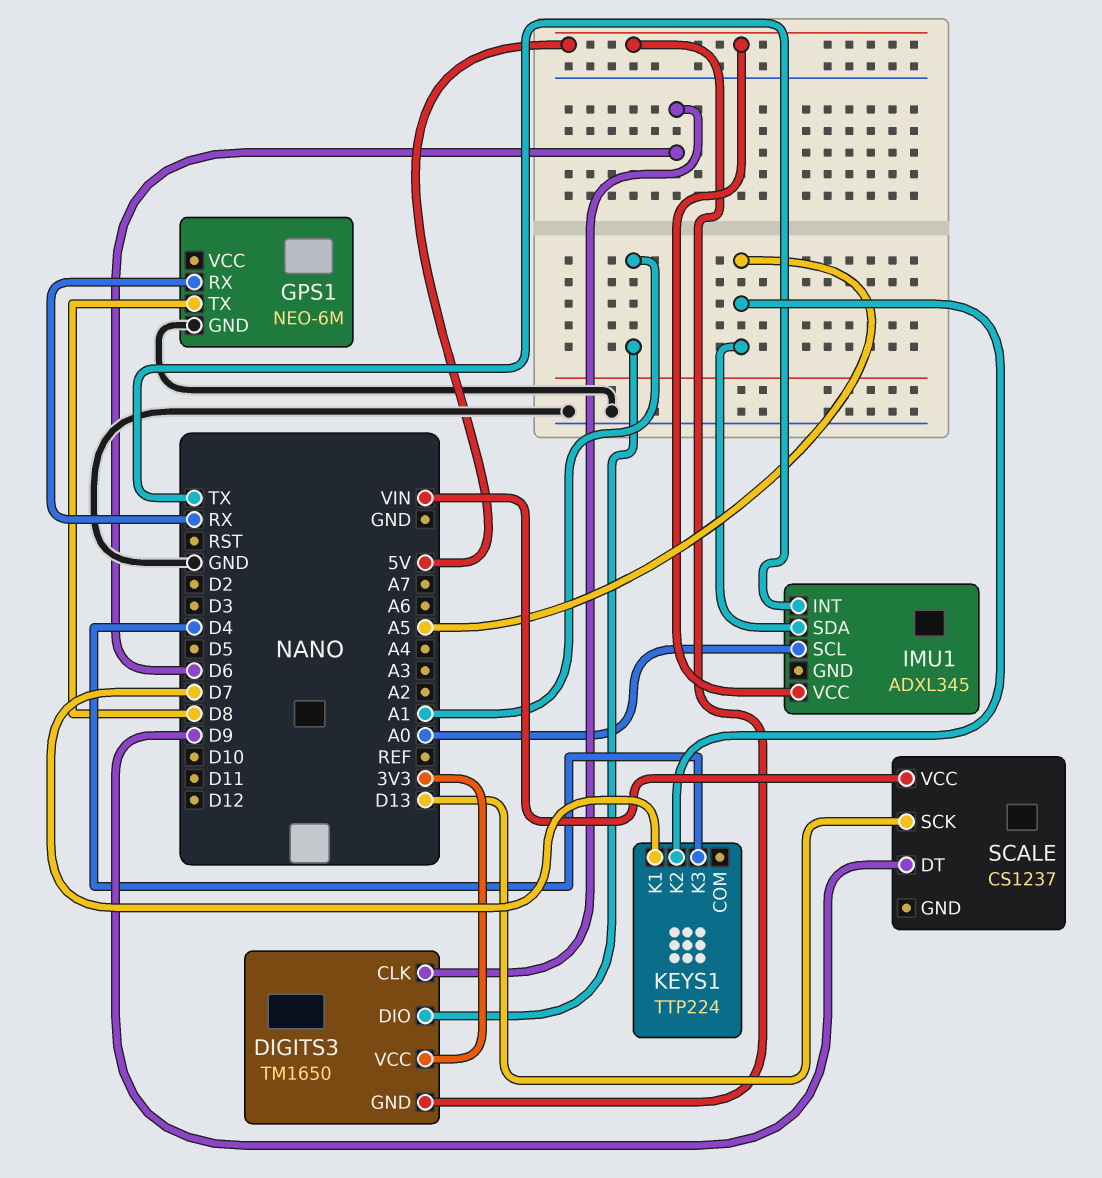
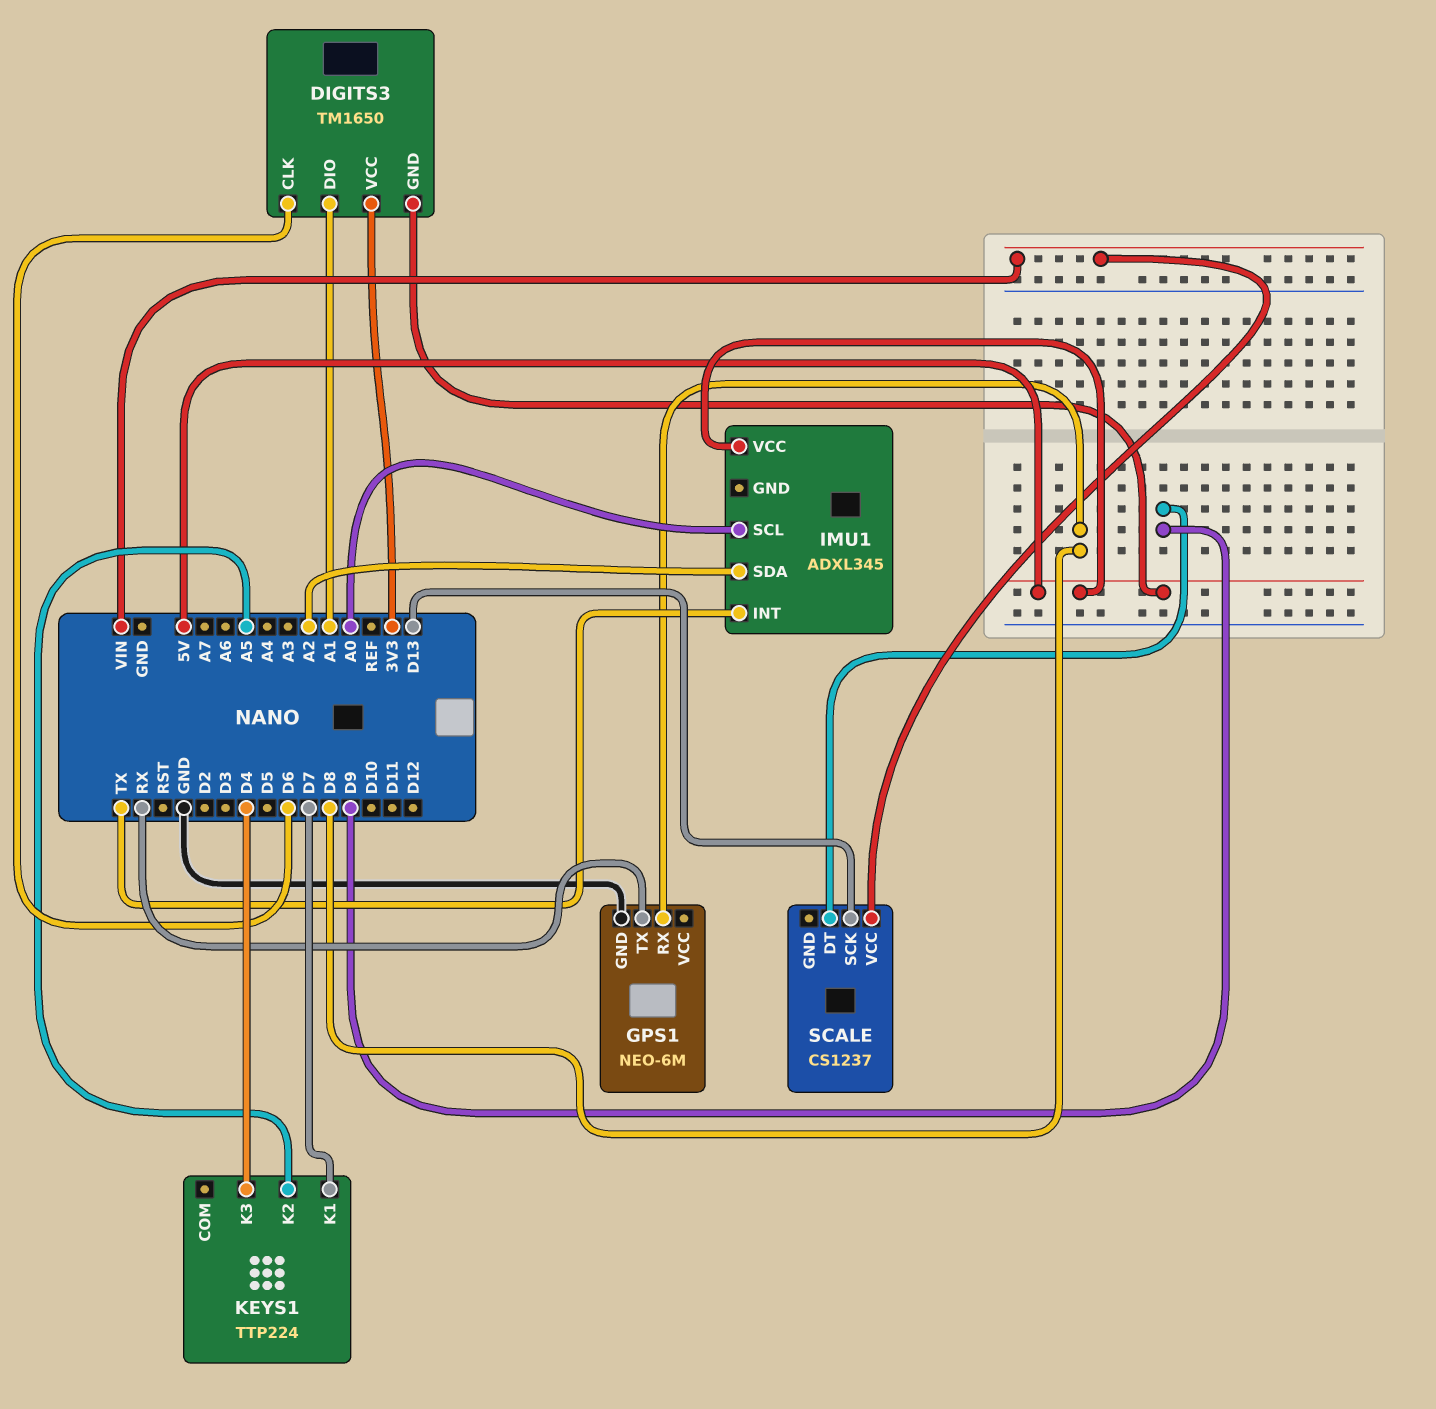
GPS1 pin RX: RX -> D8
GPS1 pin TX: D8 -> RX
IMU1 pin SDA: A5 -> A2

